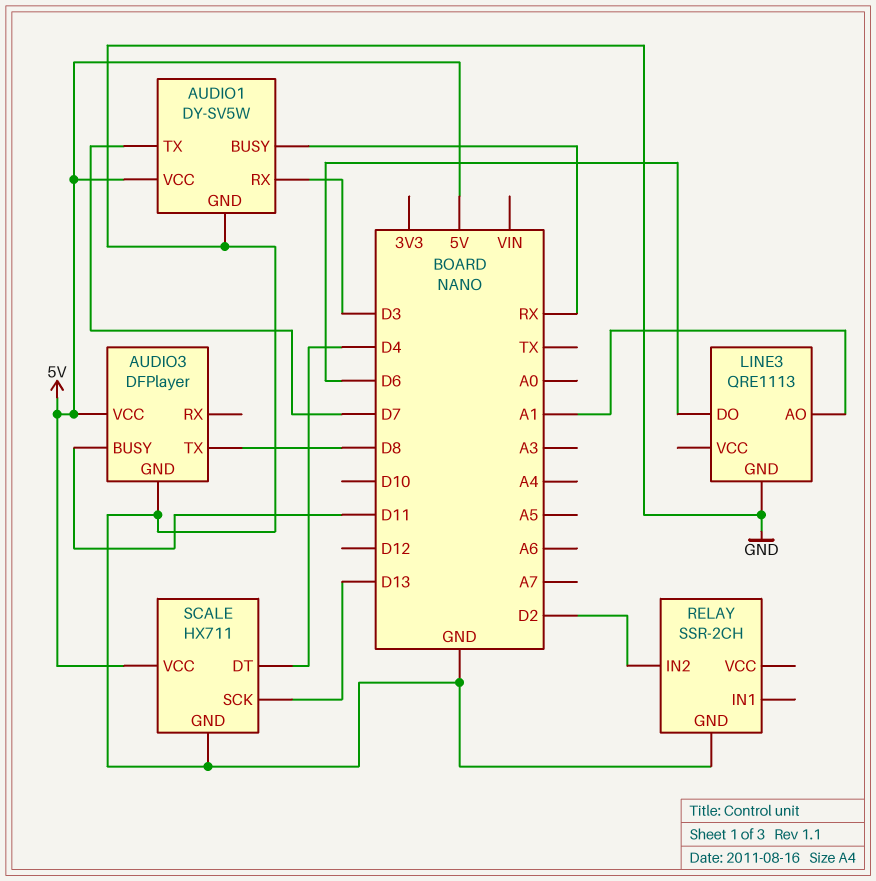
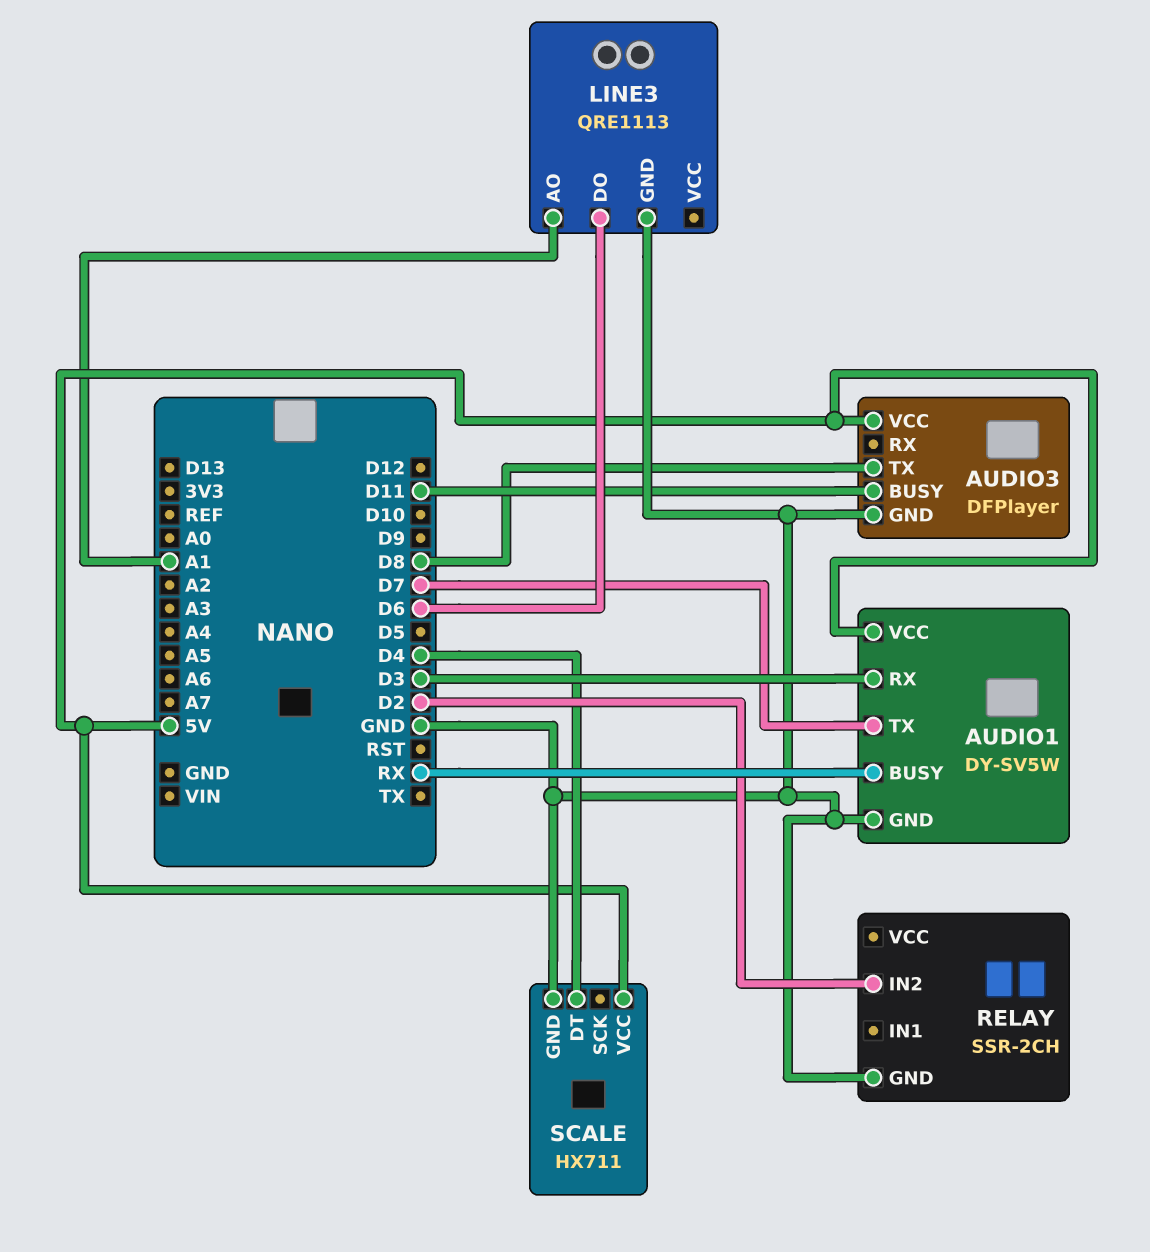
SCALE pin SCK: D13 -> none

